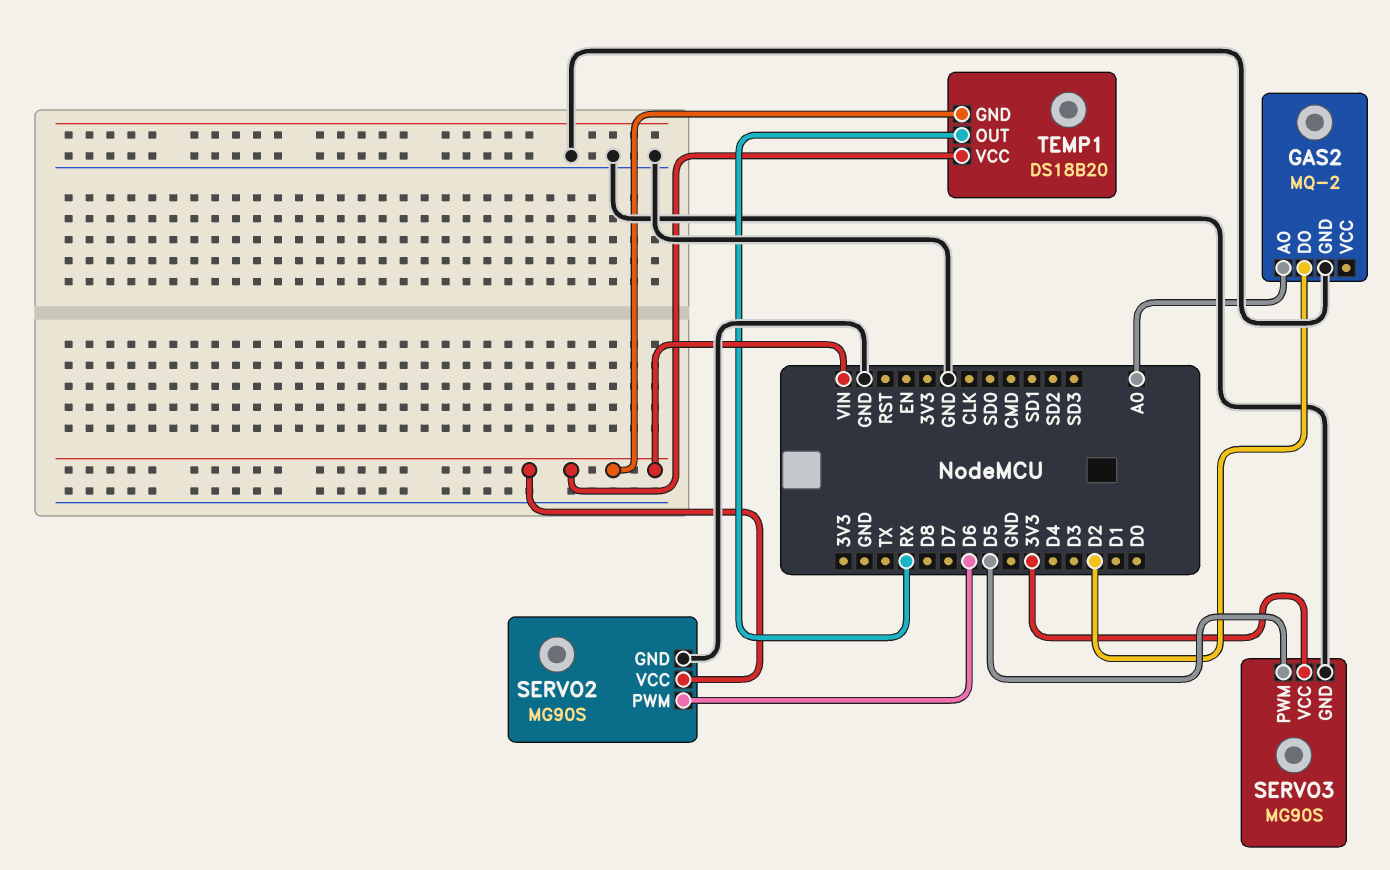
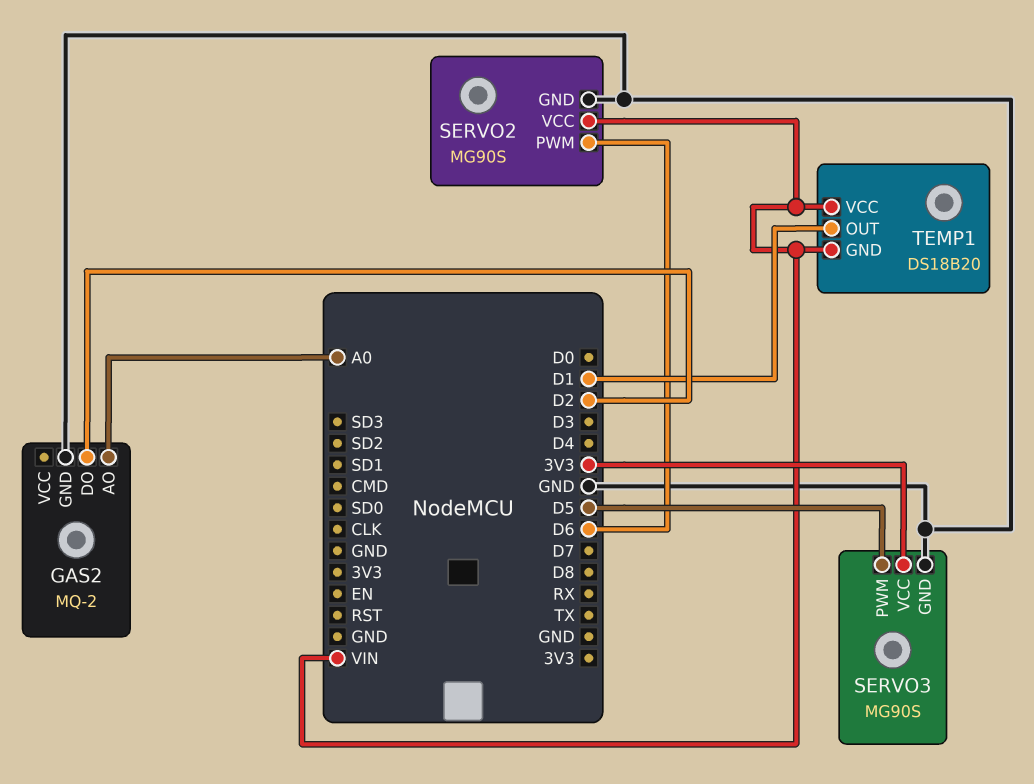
TEMP1 pin OUT: RX -> D1

